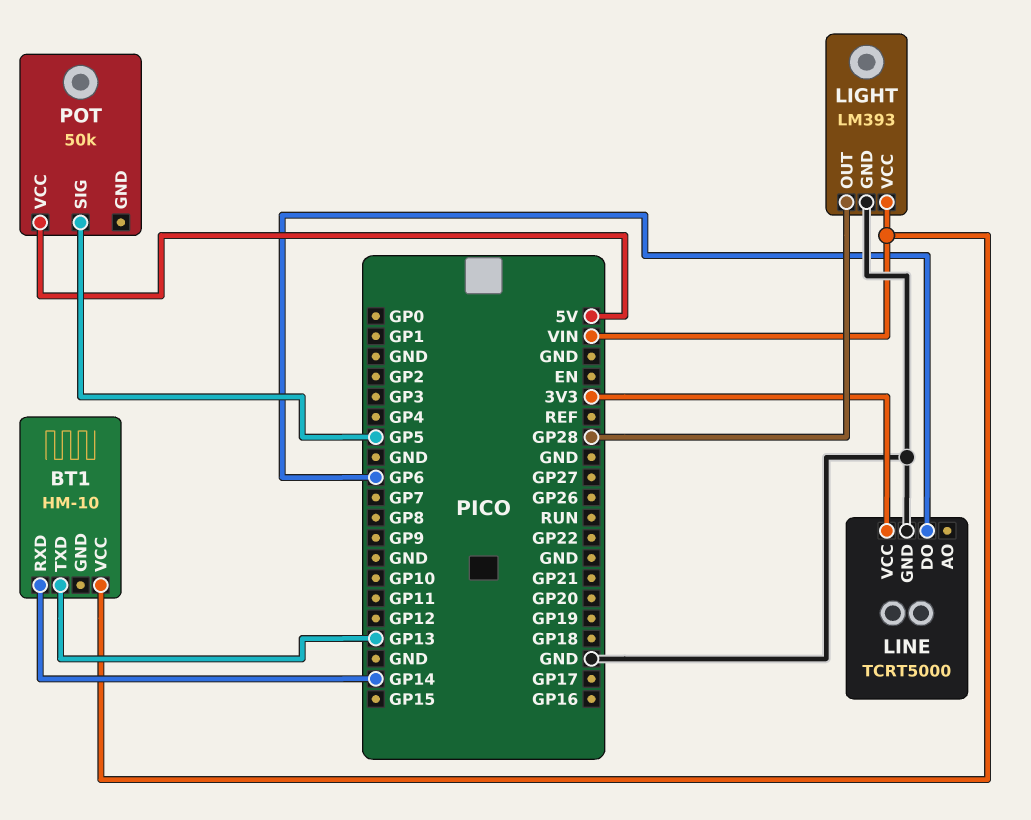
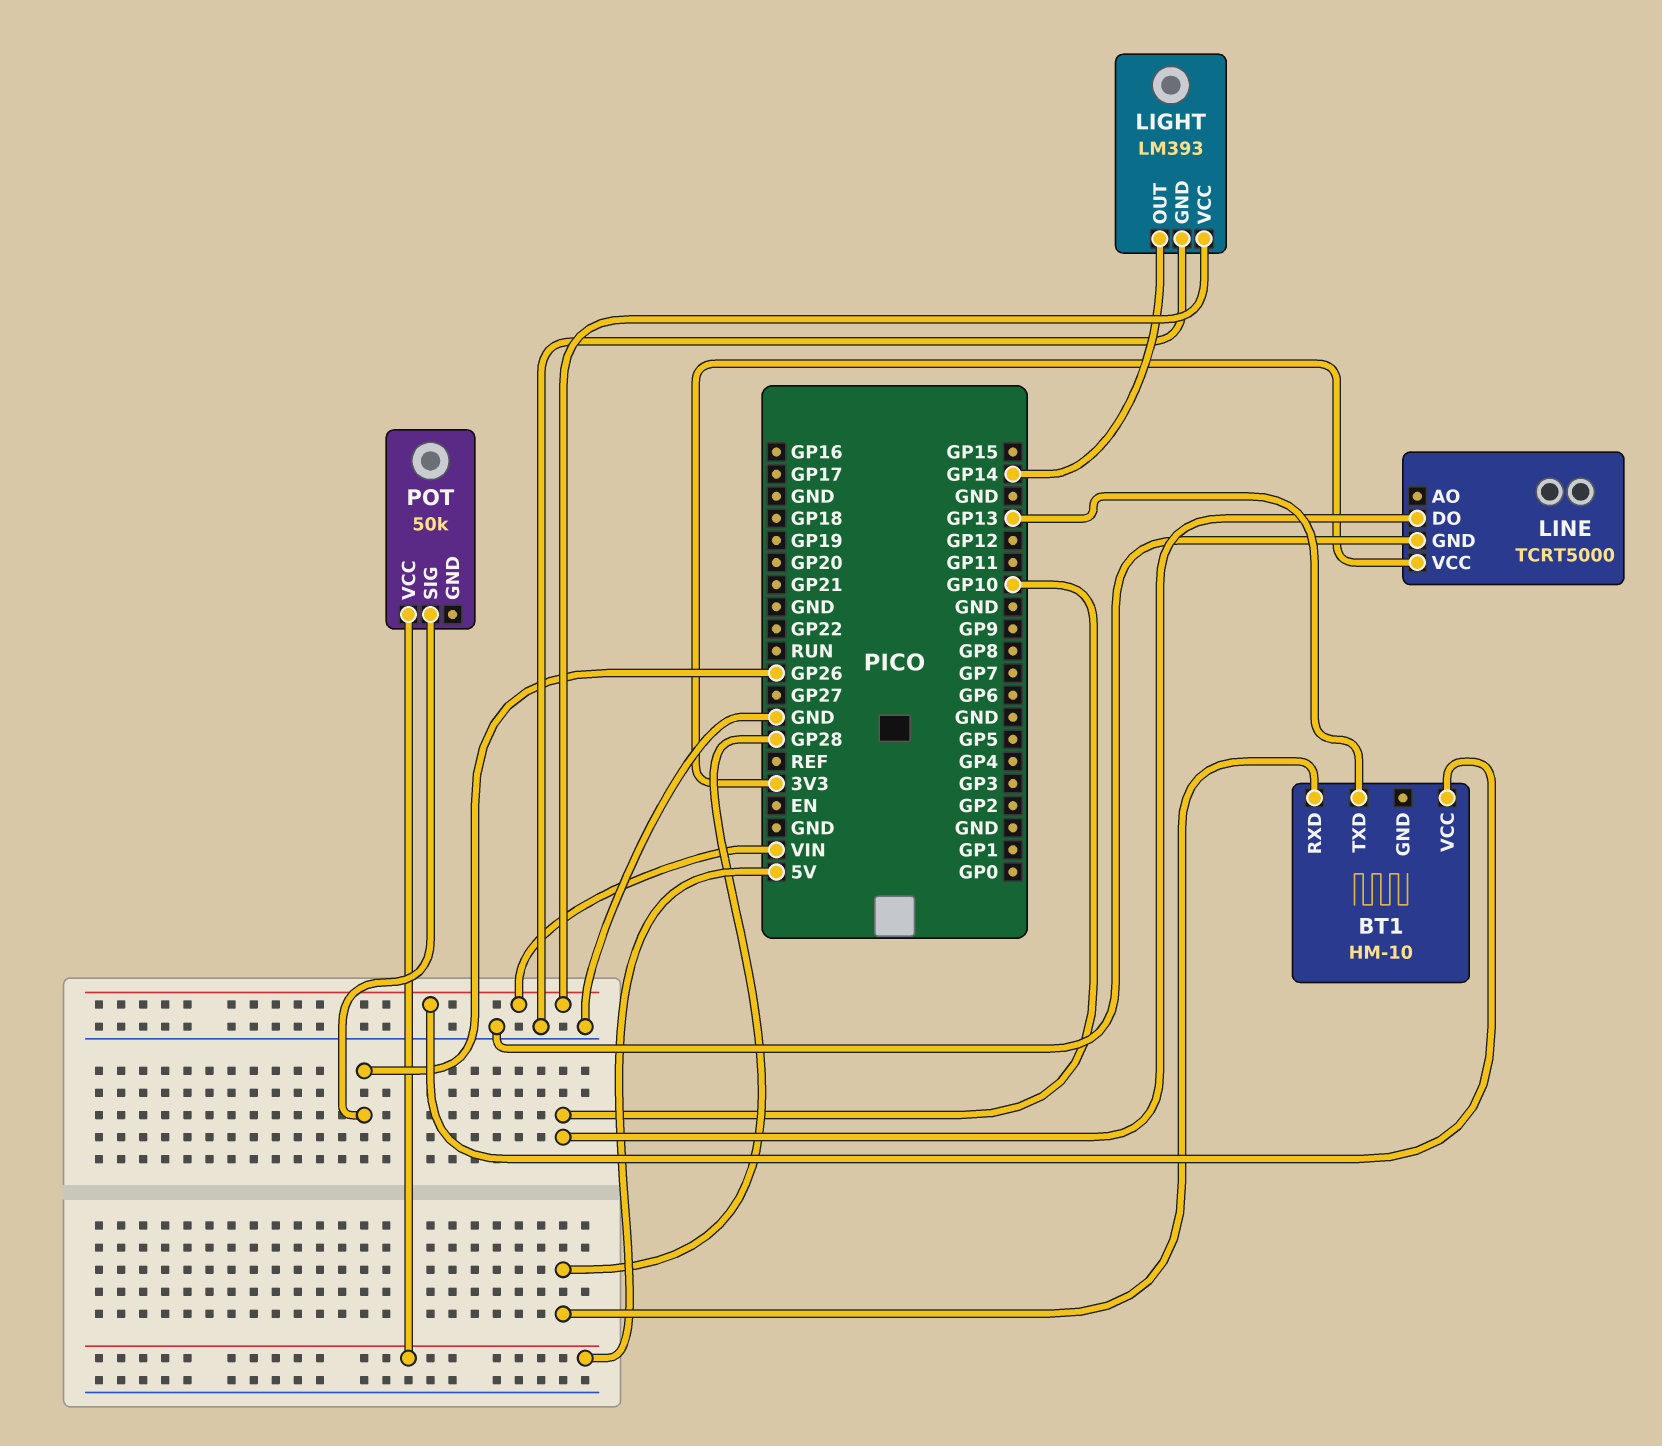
BT1 pin RXD: GP14 -> GP28
LIGHT pin OUT: GP28 -> GP14
LINE pin DO: GP6 -> GP10
POT pin SIG: GP5 -> GP26

